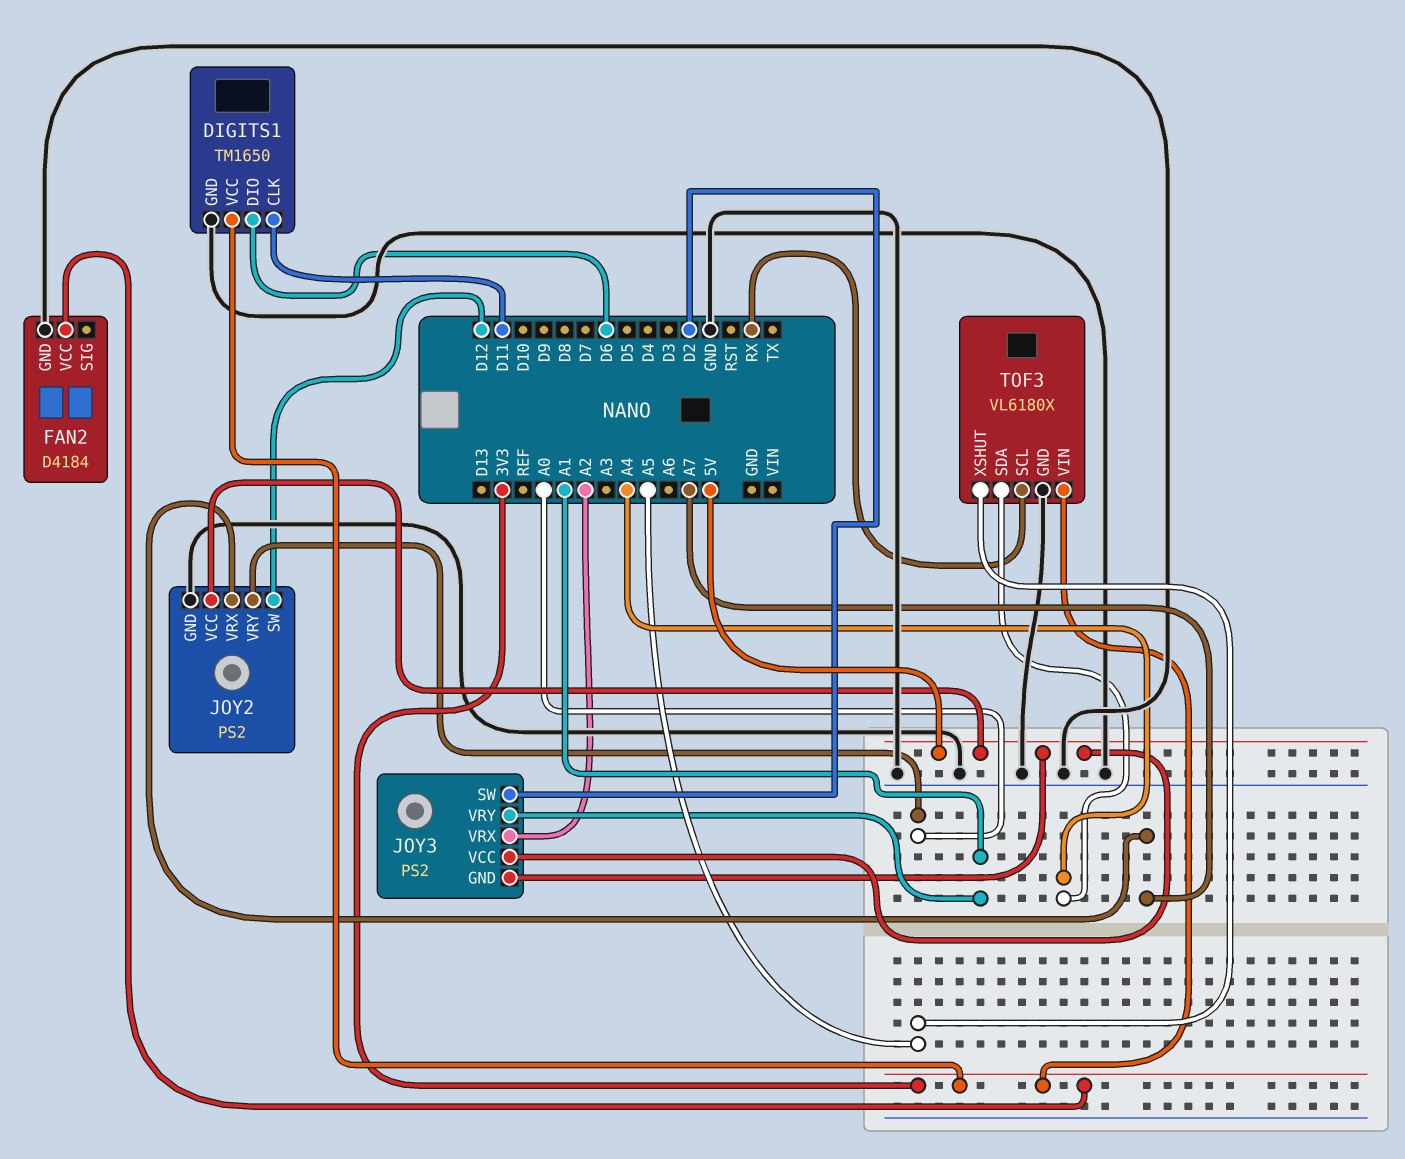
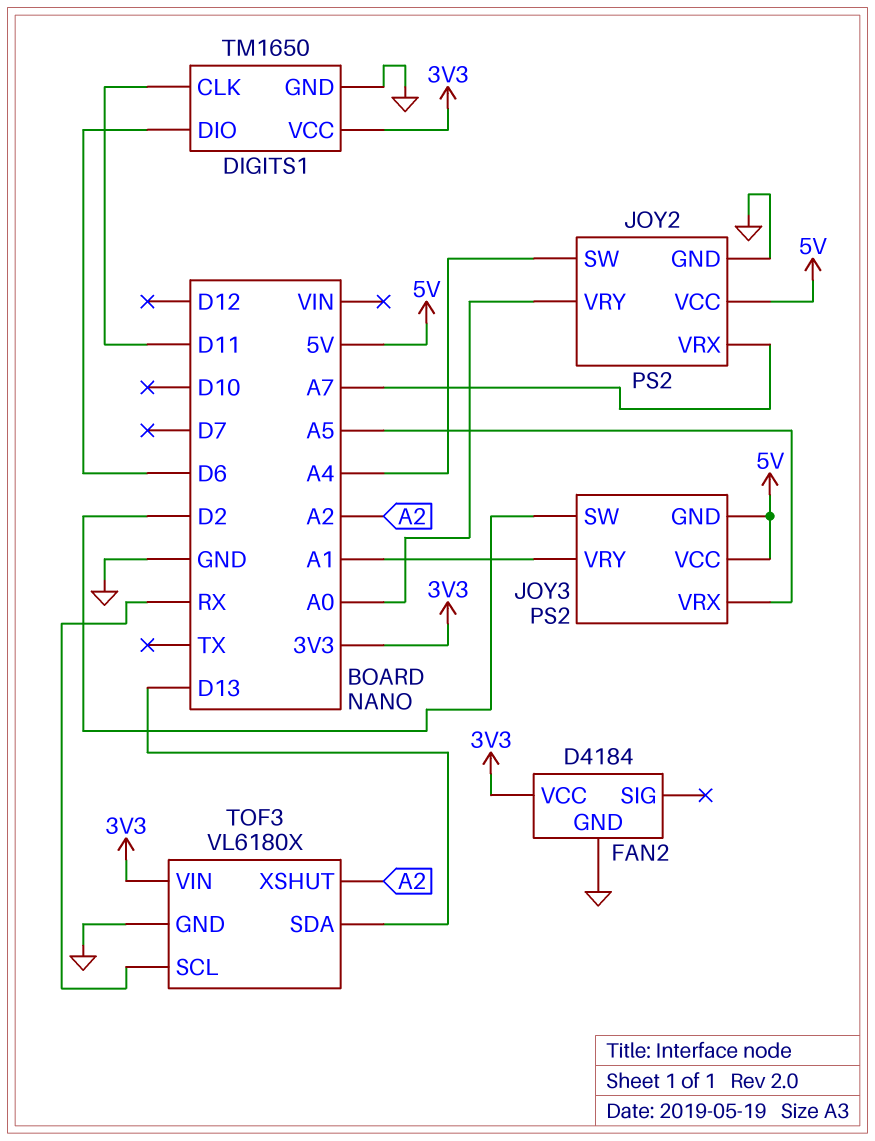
JOY2 pin SW: D12 -> A4
JOY3 pin VRX: A2 -> A5
TOF3 pin SDA: A4 -> D13
TOF3 pin XSHUT: A5 -> A2

